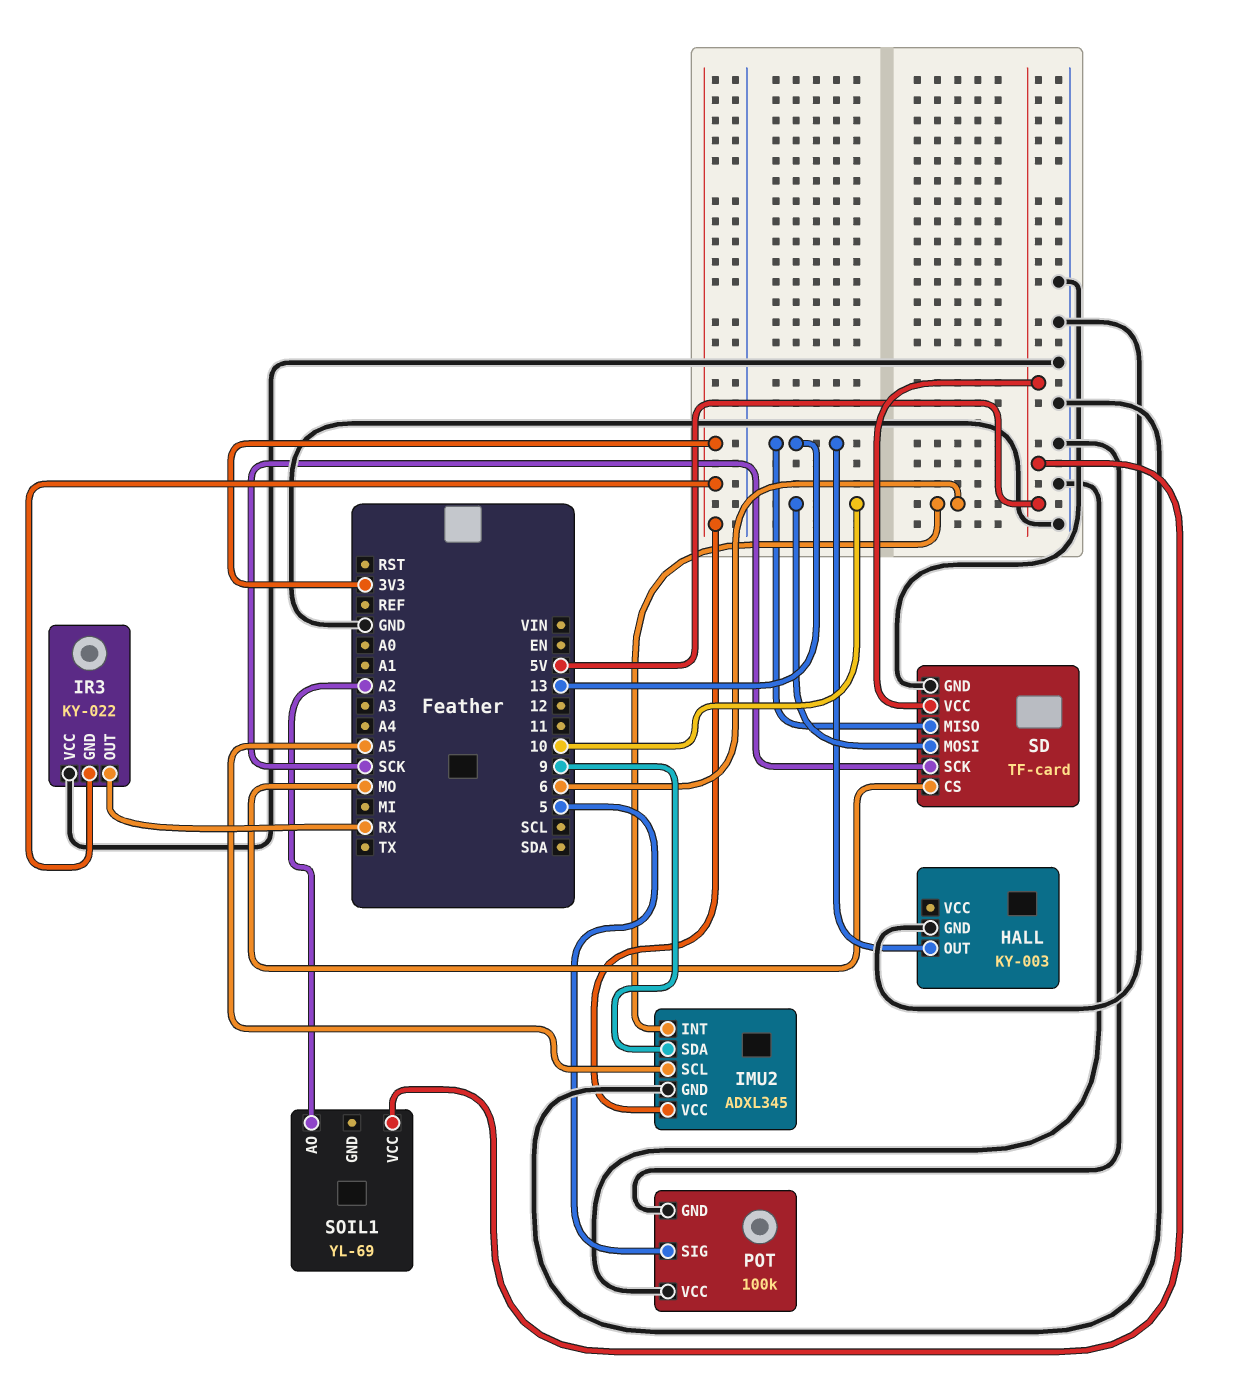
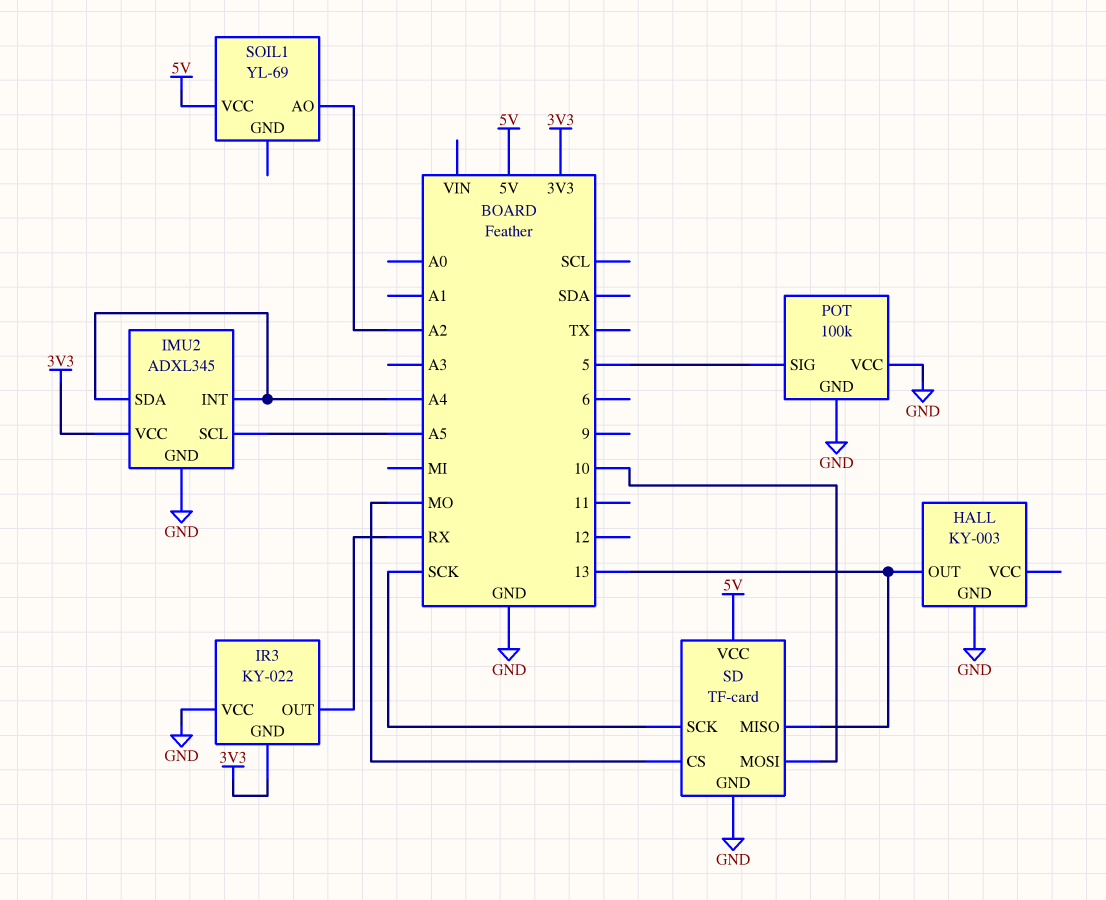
IMU2 pin INT: 6 -> A4
IMU2 pin SDA: 9 -> A4

